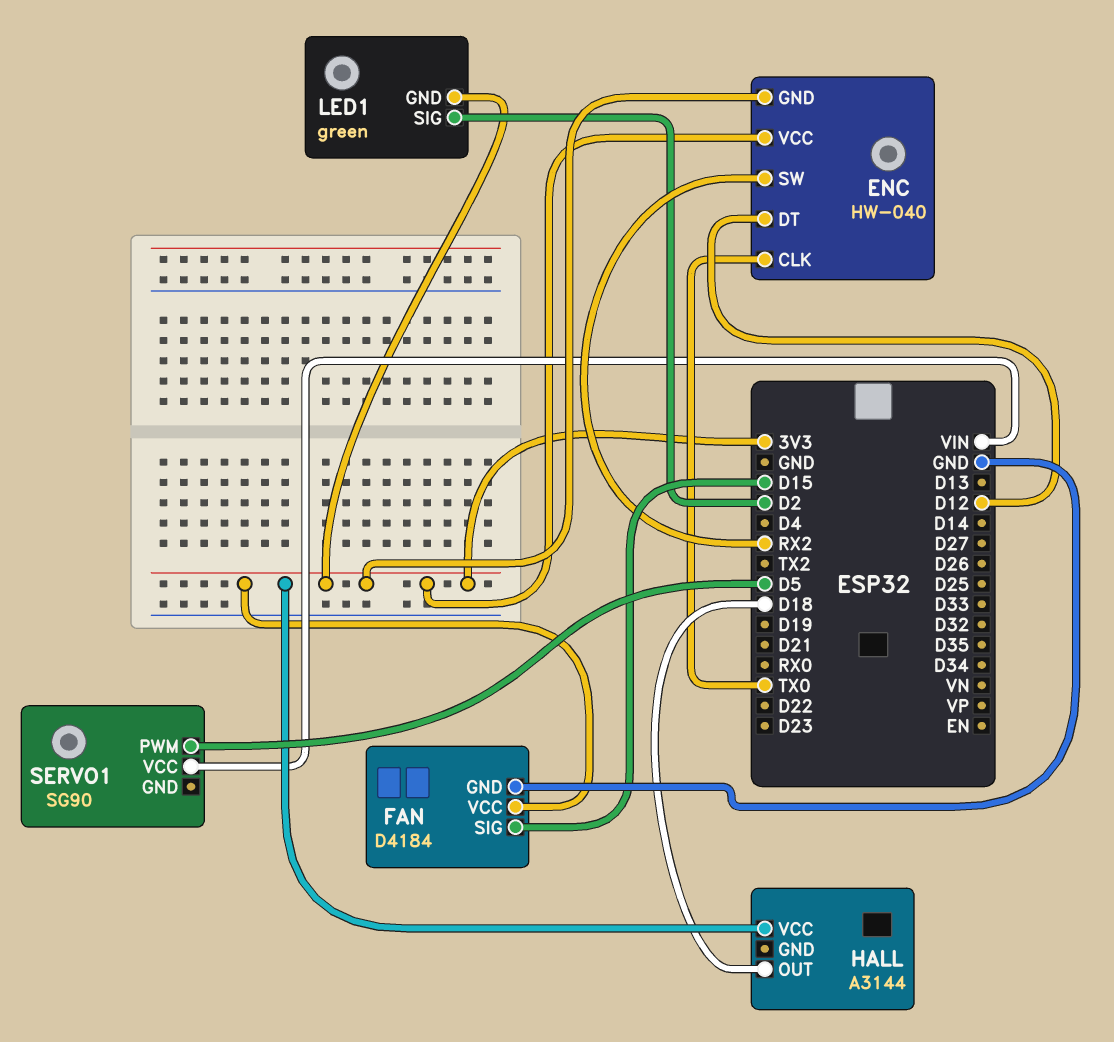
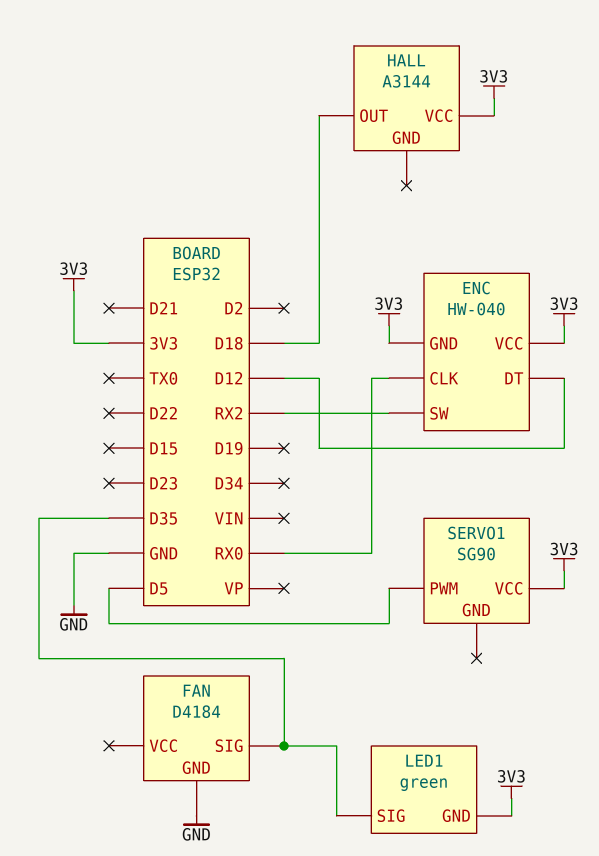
ENC pin CLK: TX0 -> RX0
FAN pin SIG: D15 -> D35
FAN pin VCC: 3V3 -> none
LED1 pin SIG: D2 -> D35
SERVO1 pin VCC: VIN -> 3V3

